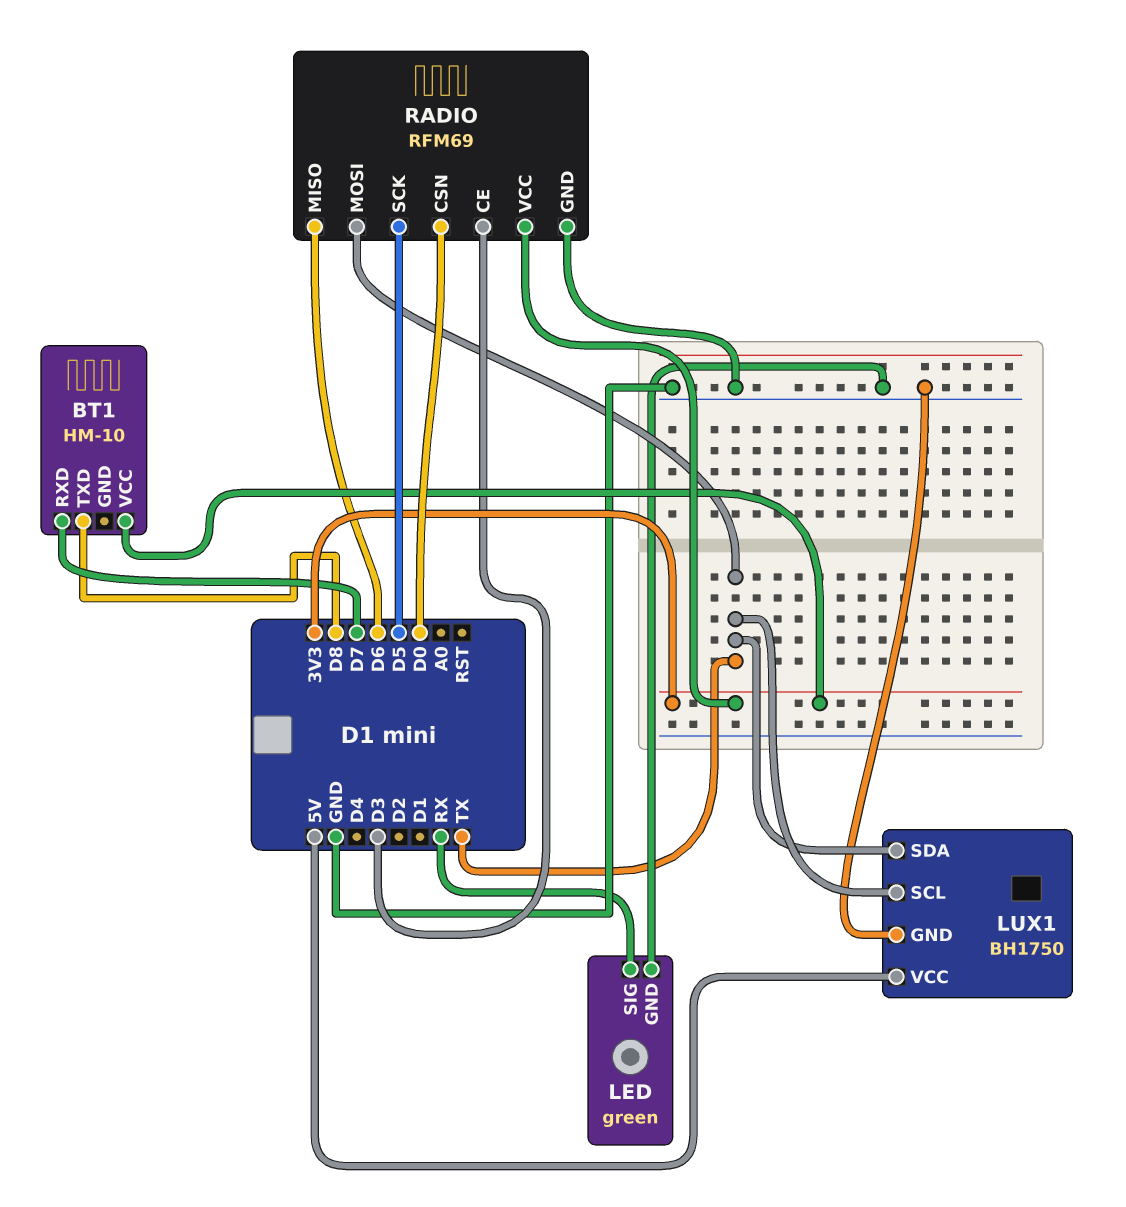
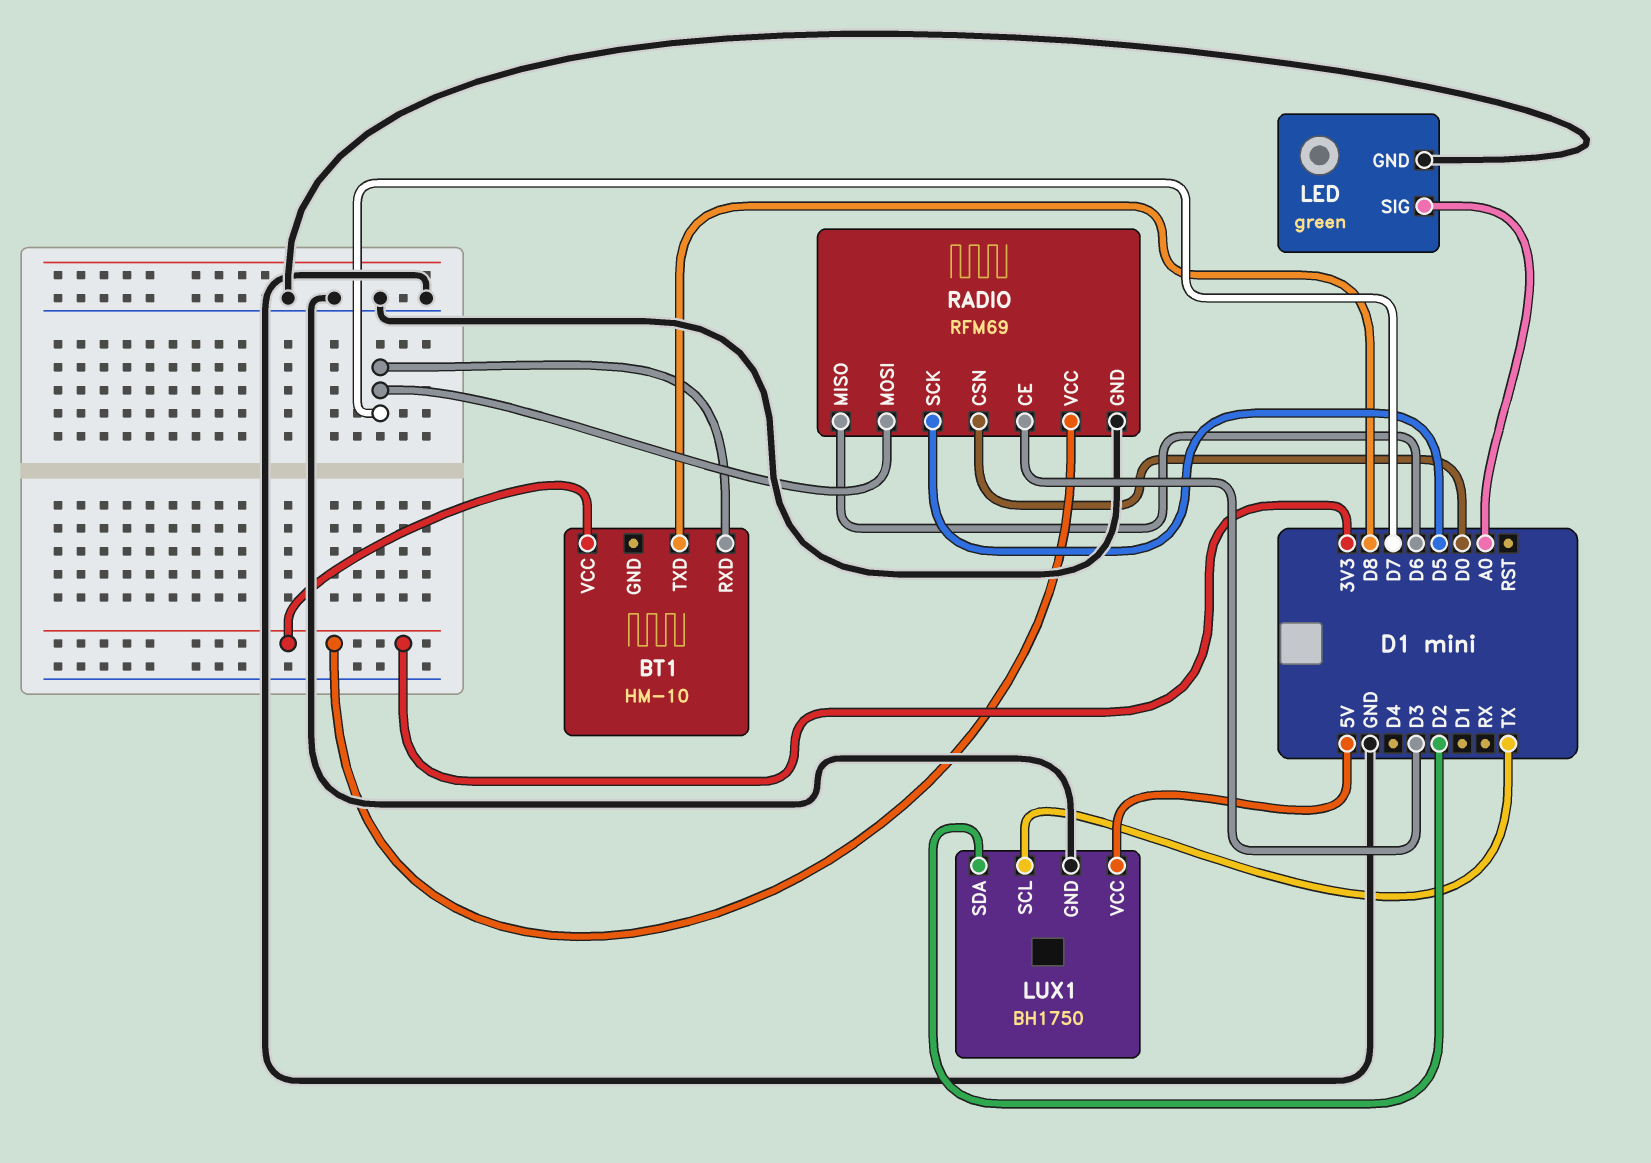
LED pin SIG: RX -> A0
LUX1 pin SDA: TX -> D2
RADIO pin MOSI: TX -> D7

